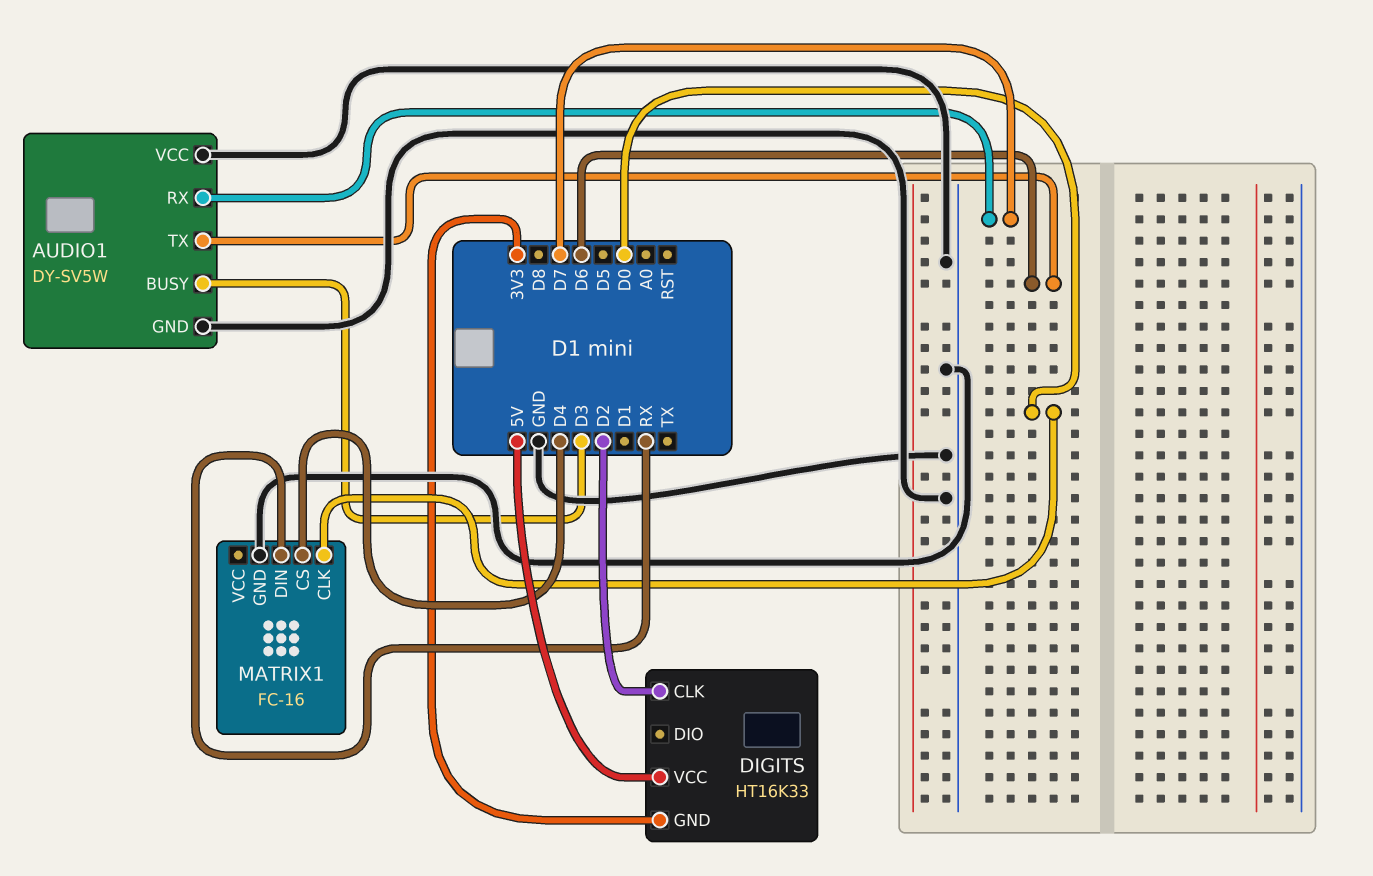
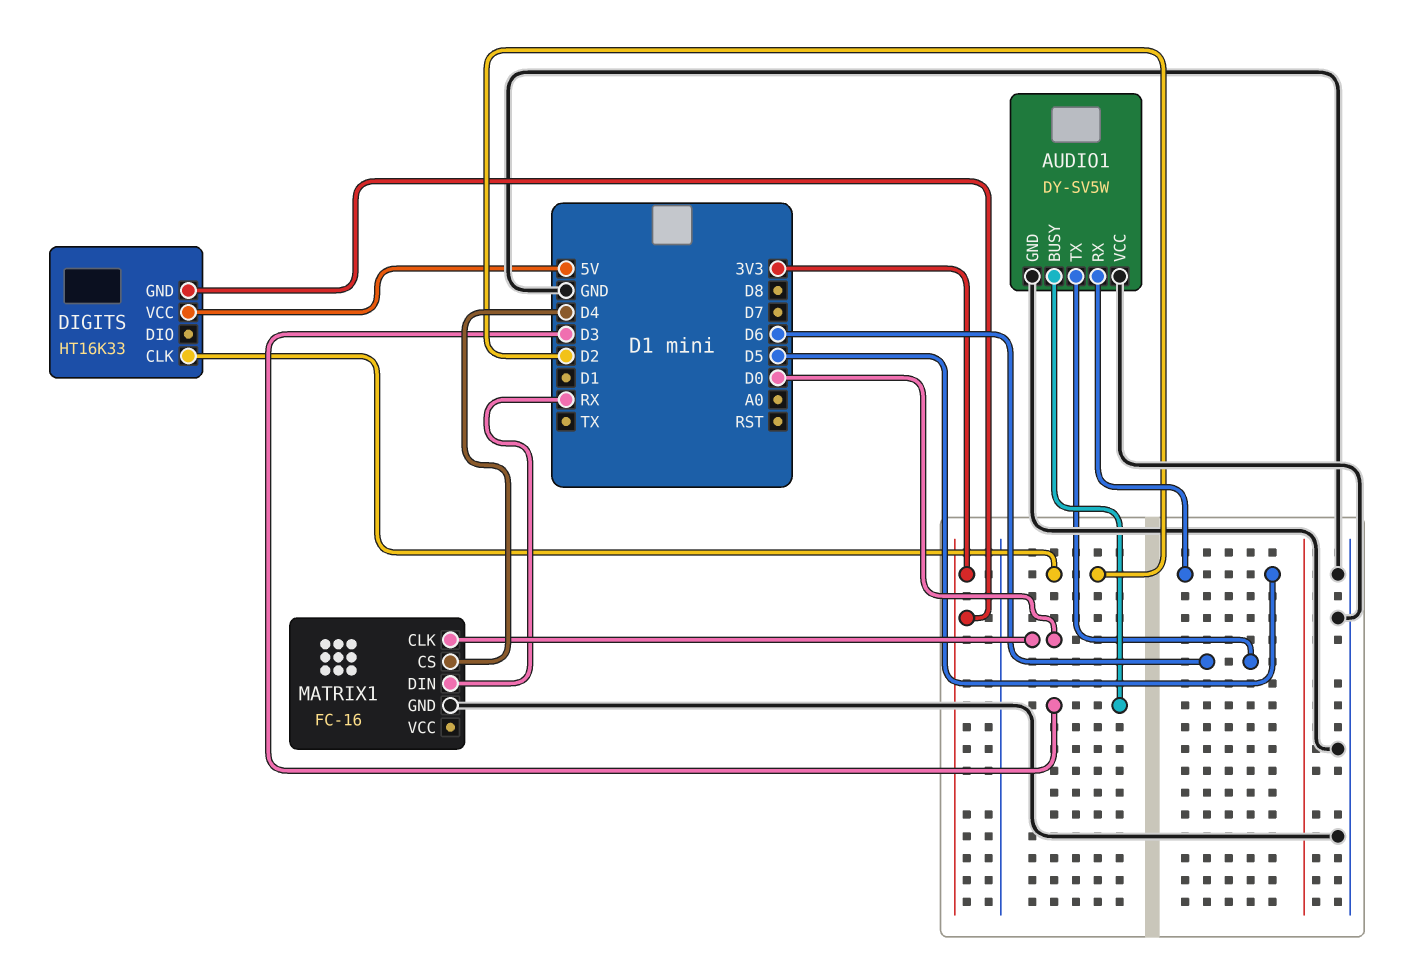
AUDIO1 pin RX: D7 -> D5

